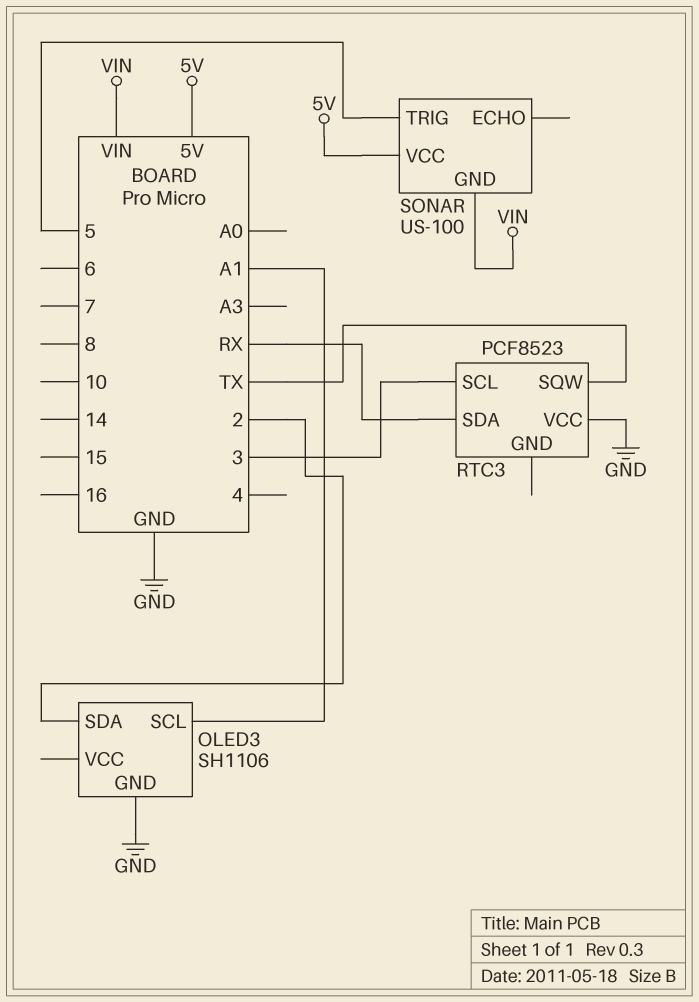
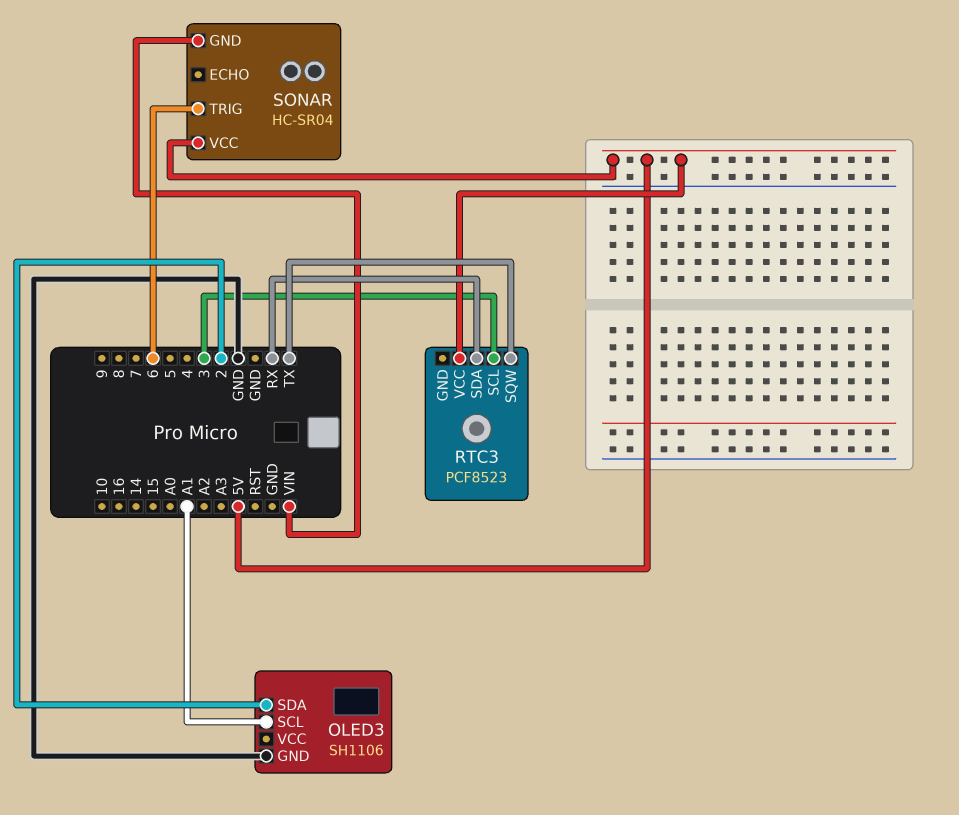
RTC3 pin VCC: GND -> 5V
SONAR: US-100 -> HC-SR04
SONAR pin TRIG: 5 -> 6

